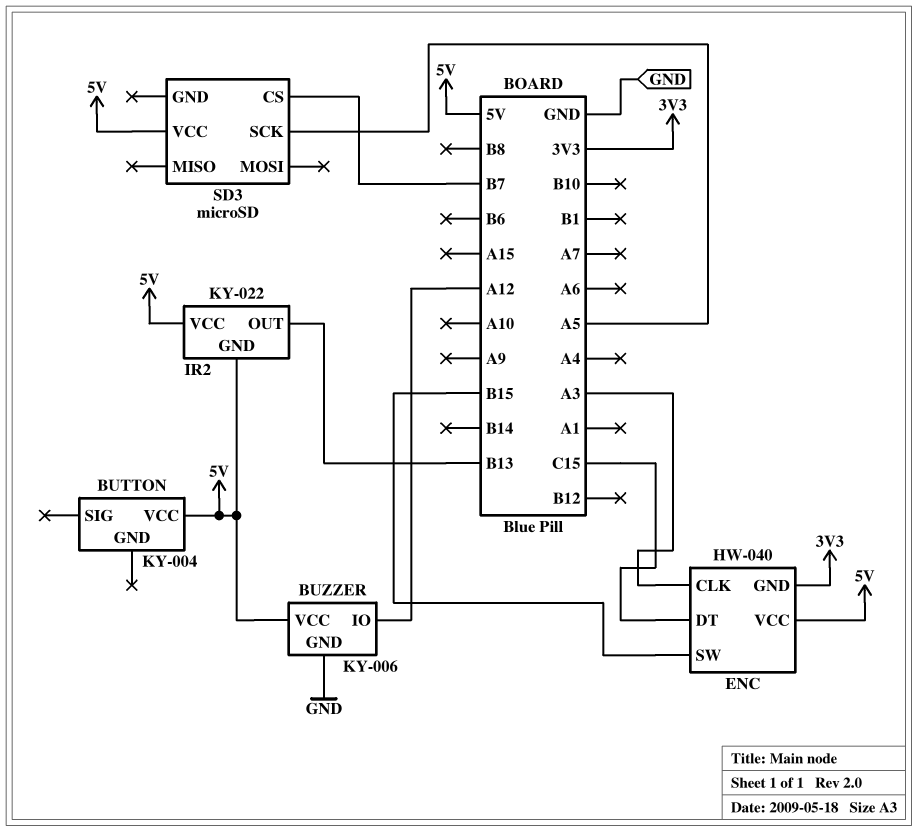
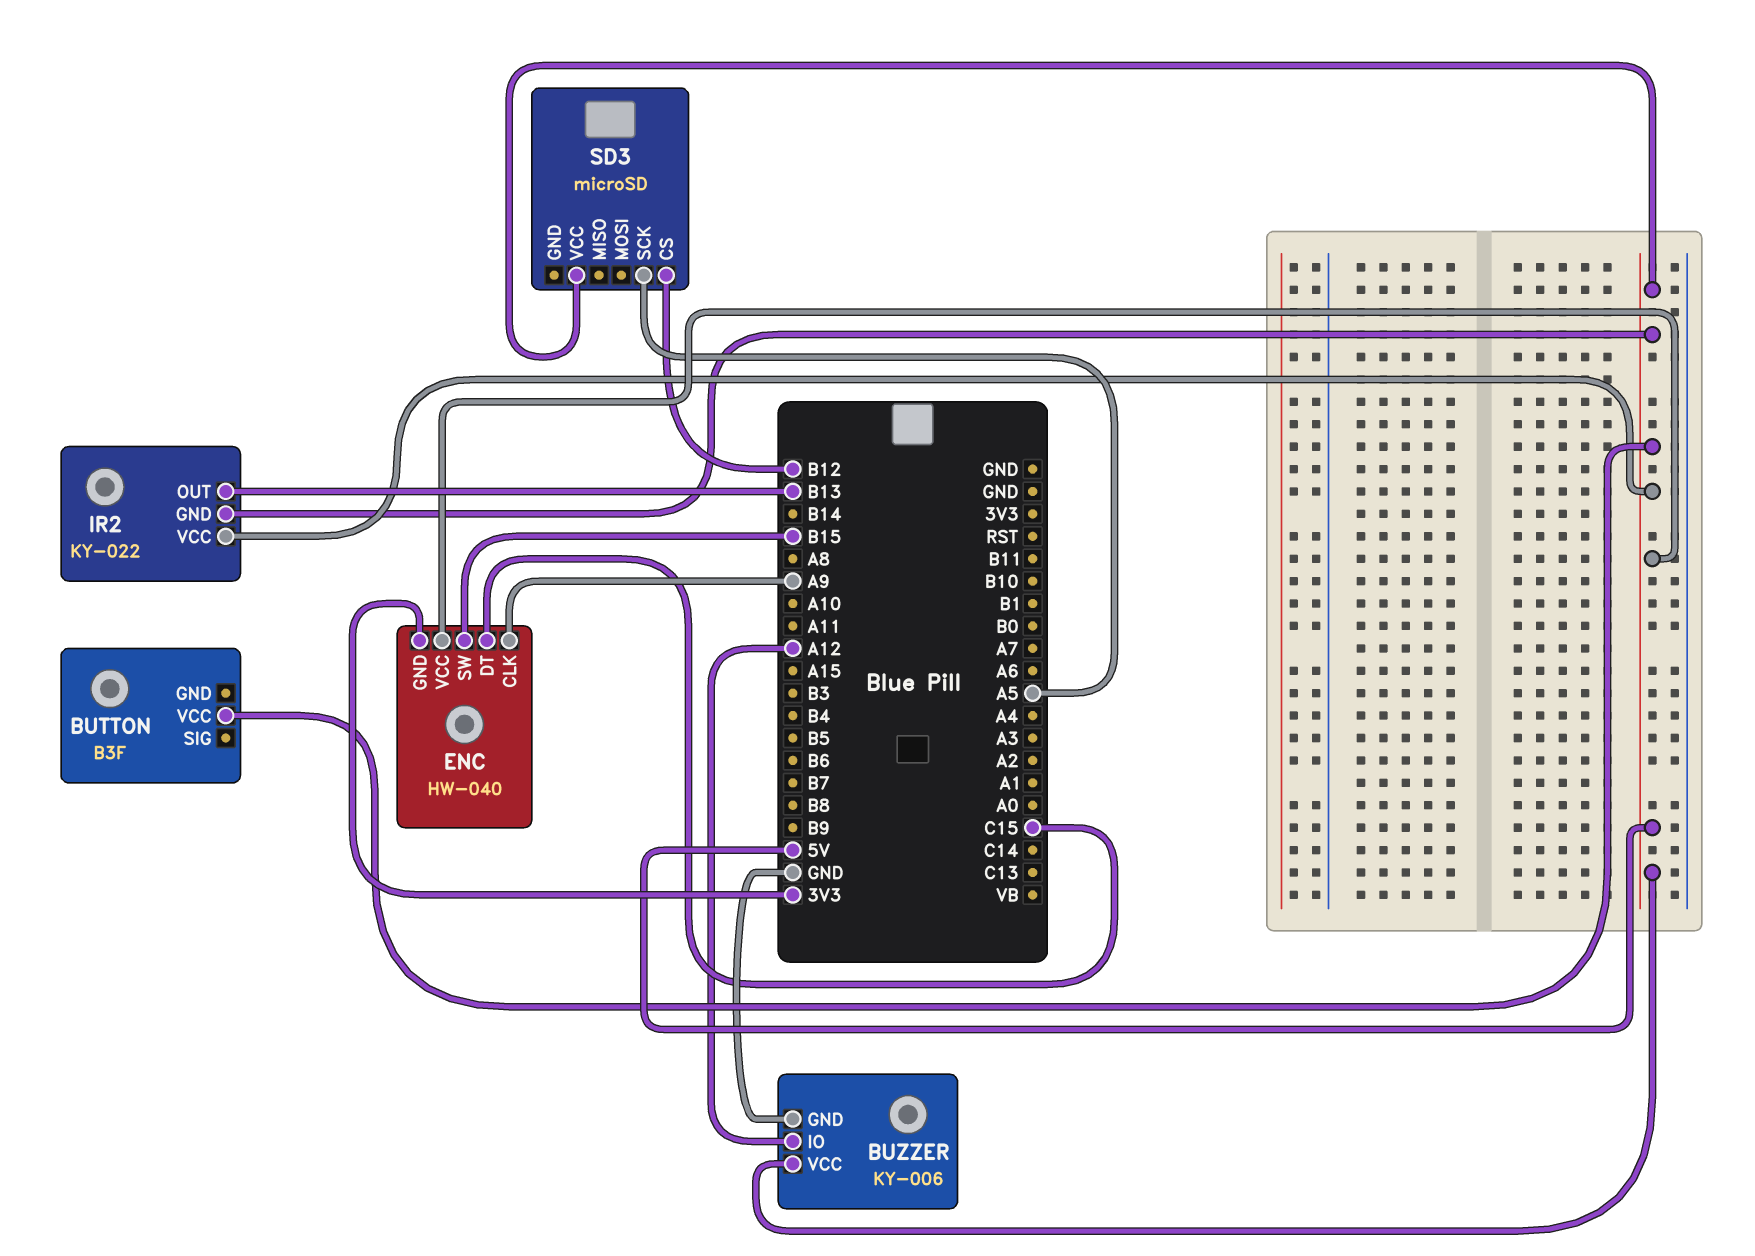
BUTTON: KY-004 -> B3F
ENC pin CLK: A3 -> A9
SD3 pin CS: B7 -> B12

